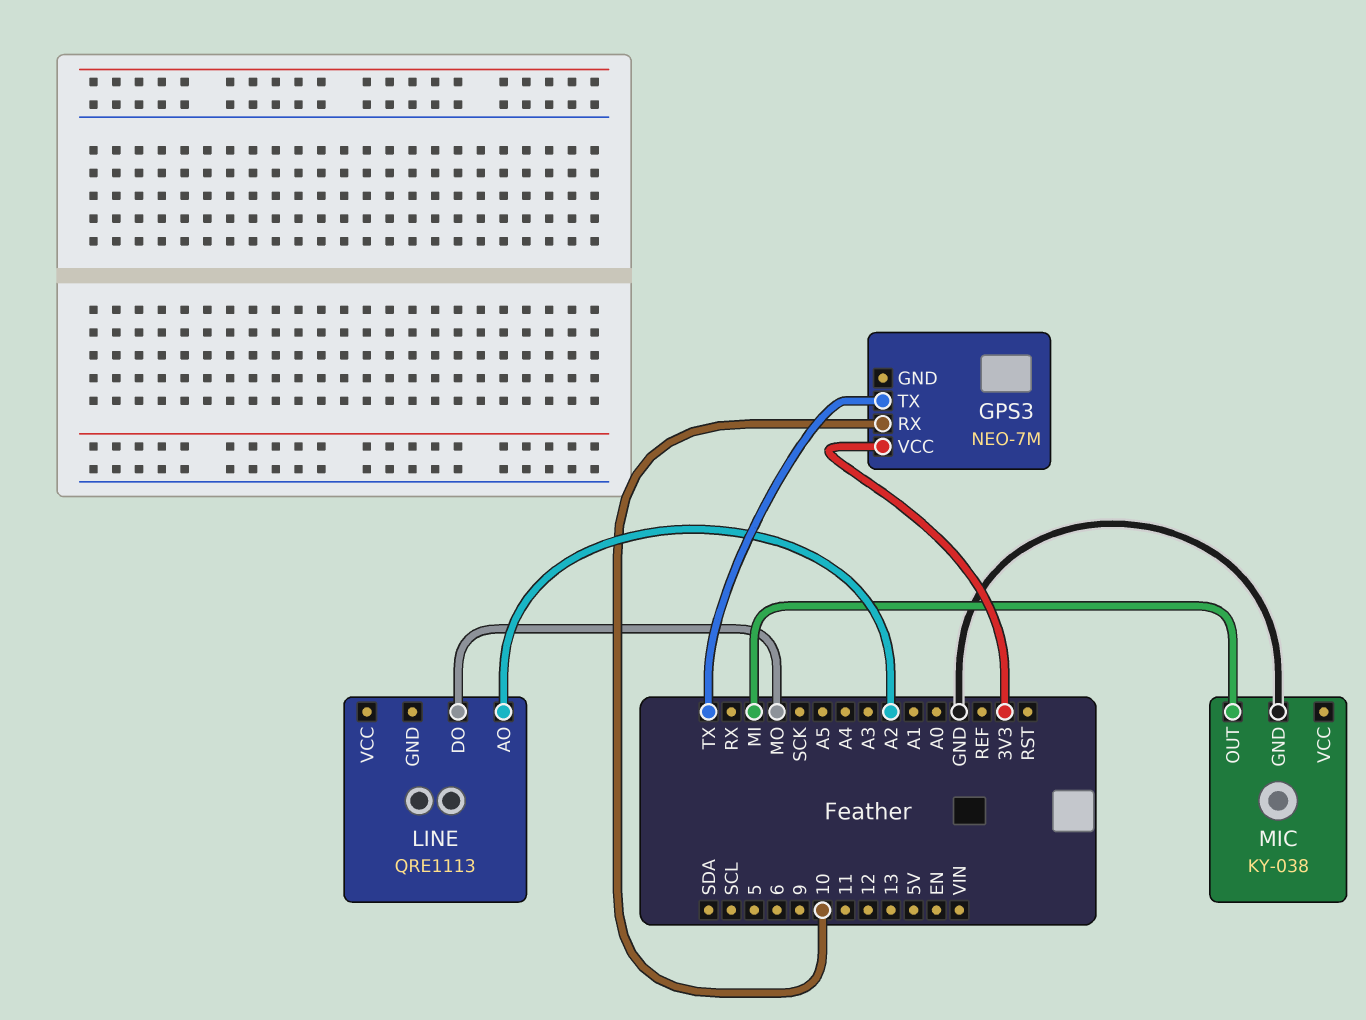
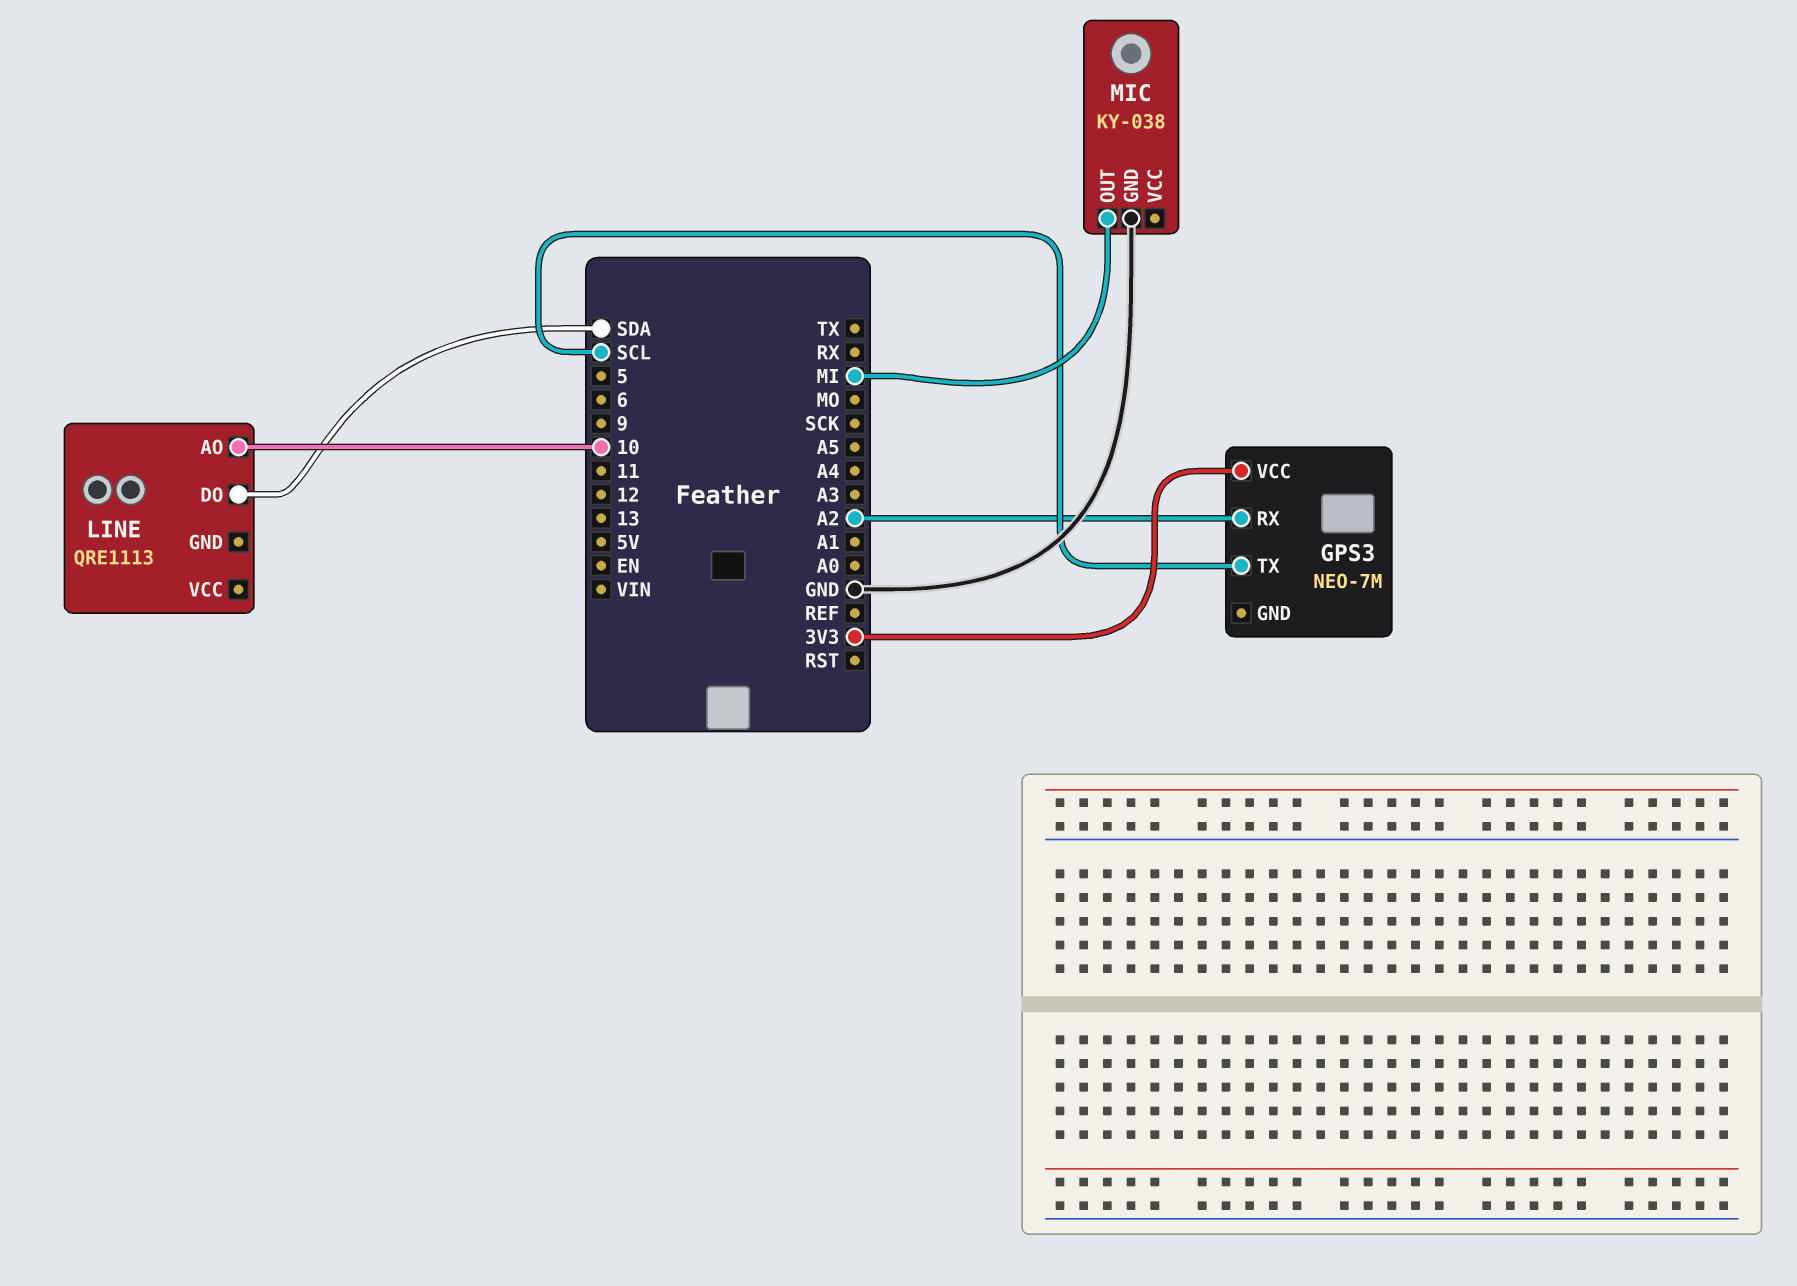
GPS3 pin RX: 10 -> A2
GPS3 pin TX: TX -> SCL
LINE pin AO: A2 -> 10
LINE pin DO: MO -> SDA

